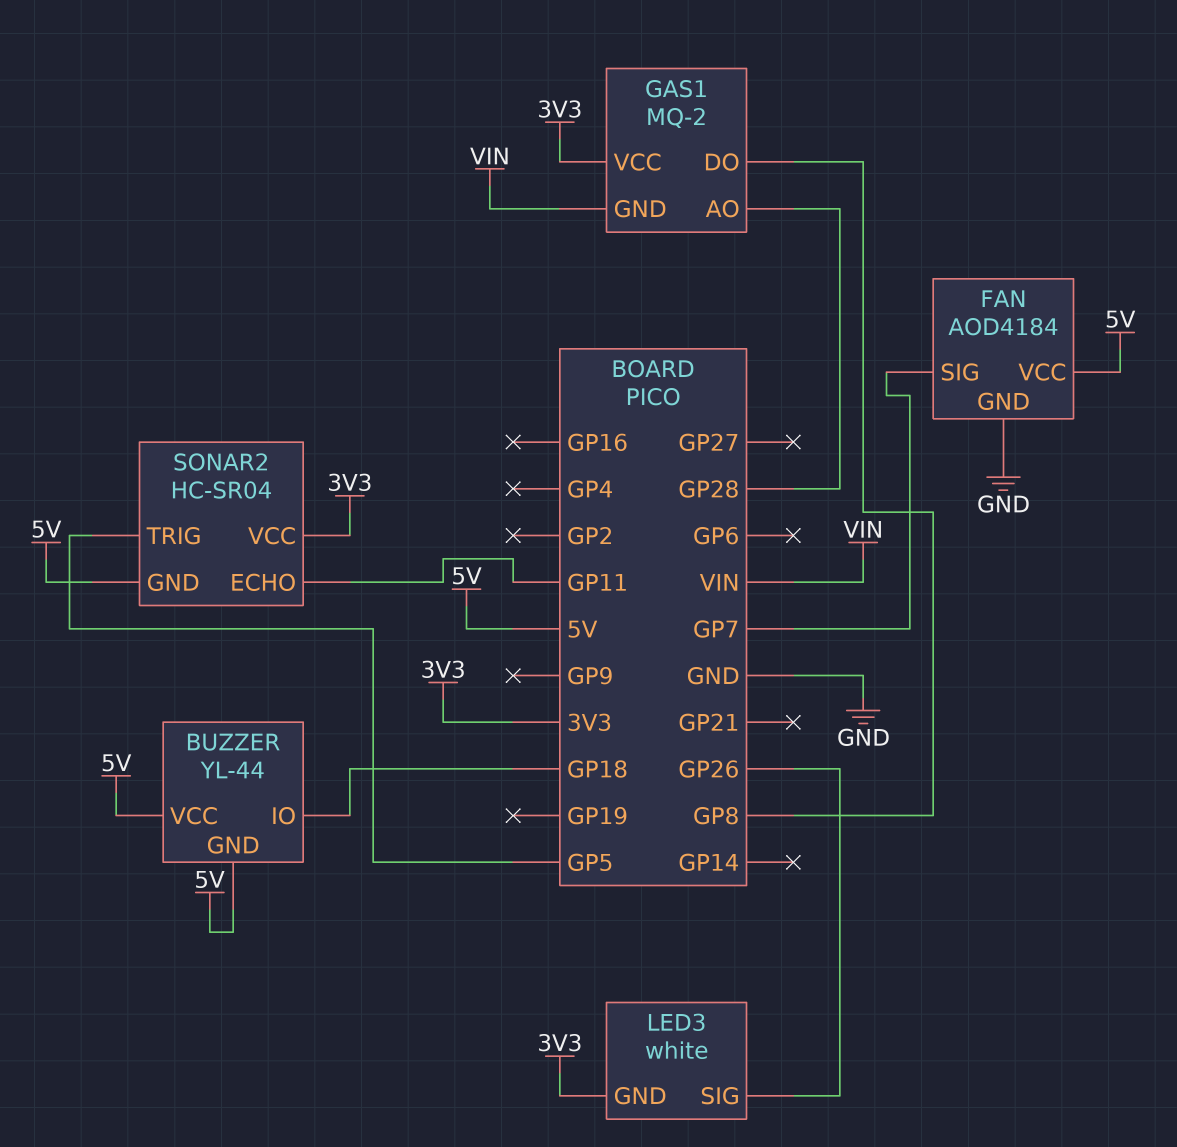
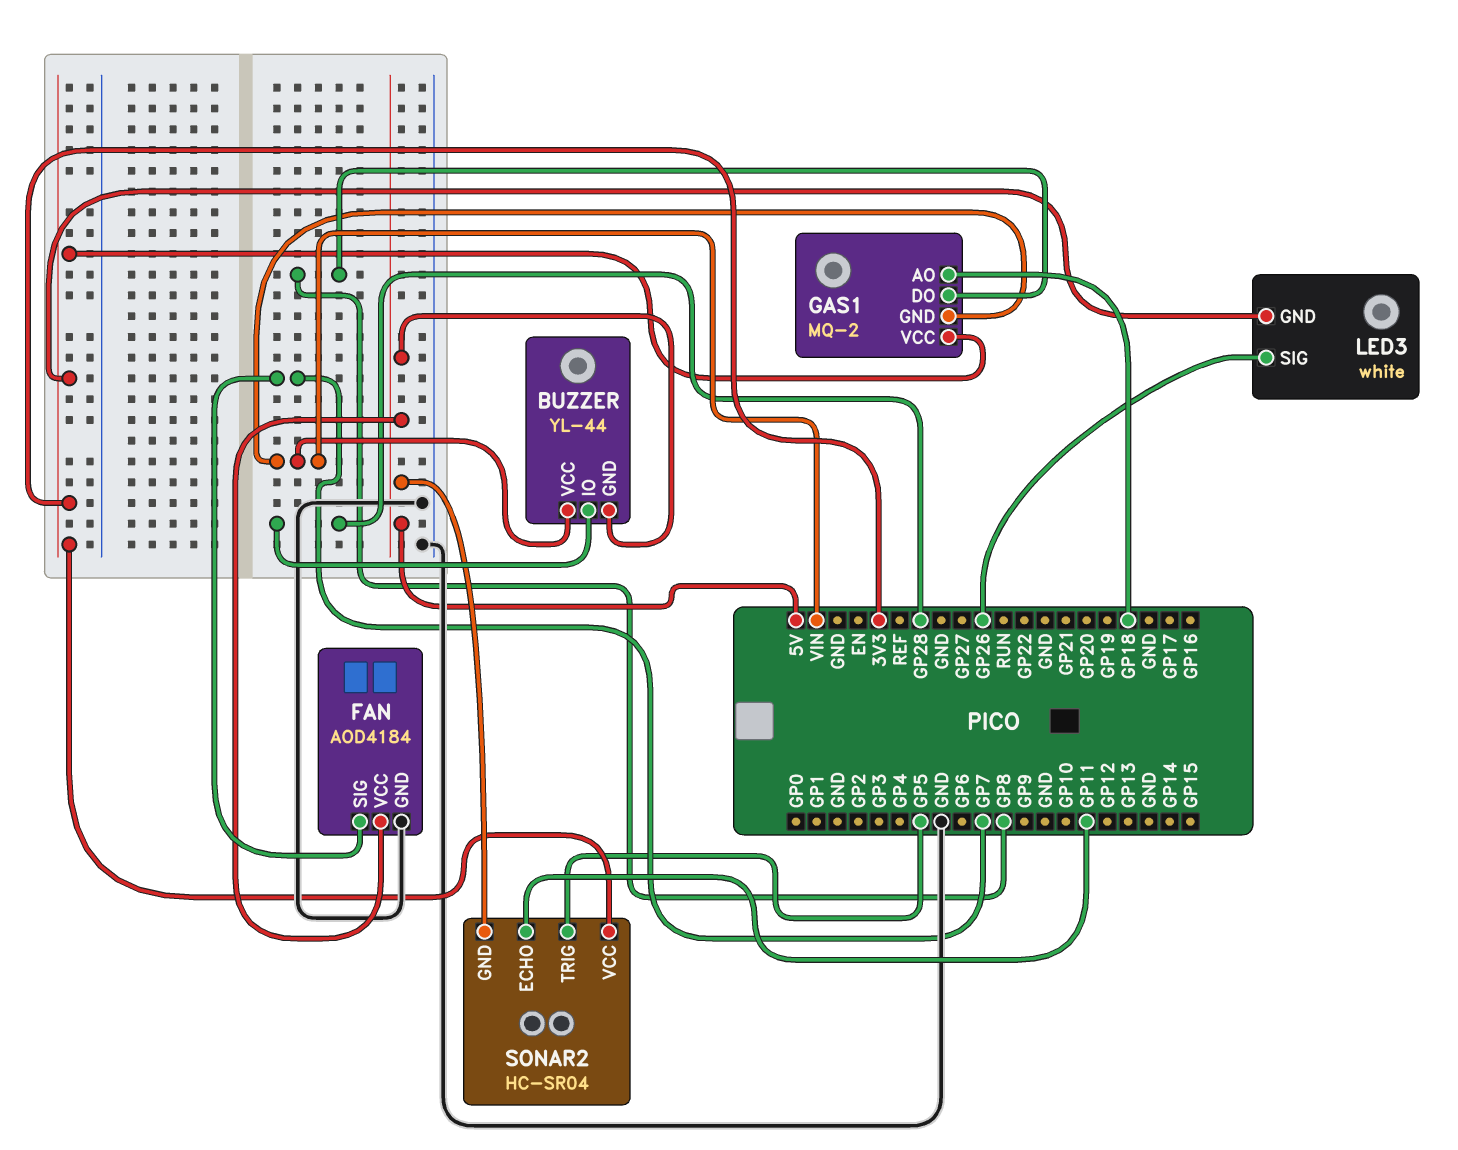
BUZZER pin IO: GP18 -> GP28
BUZZER pin VCC: 5V -> VIN
GAS1 pin AO: GP28 -> GP18

